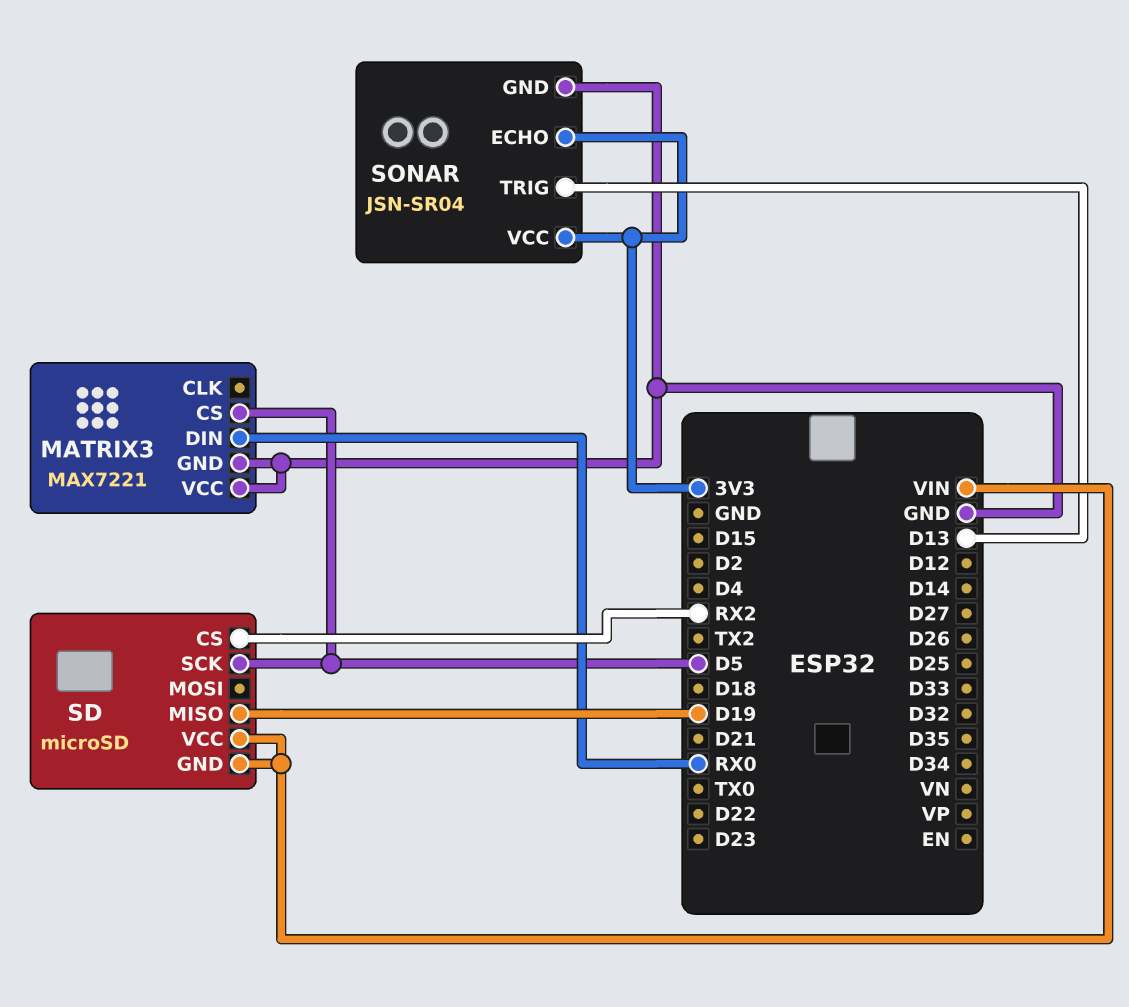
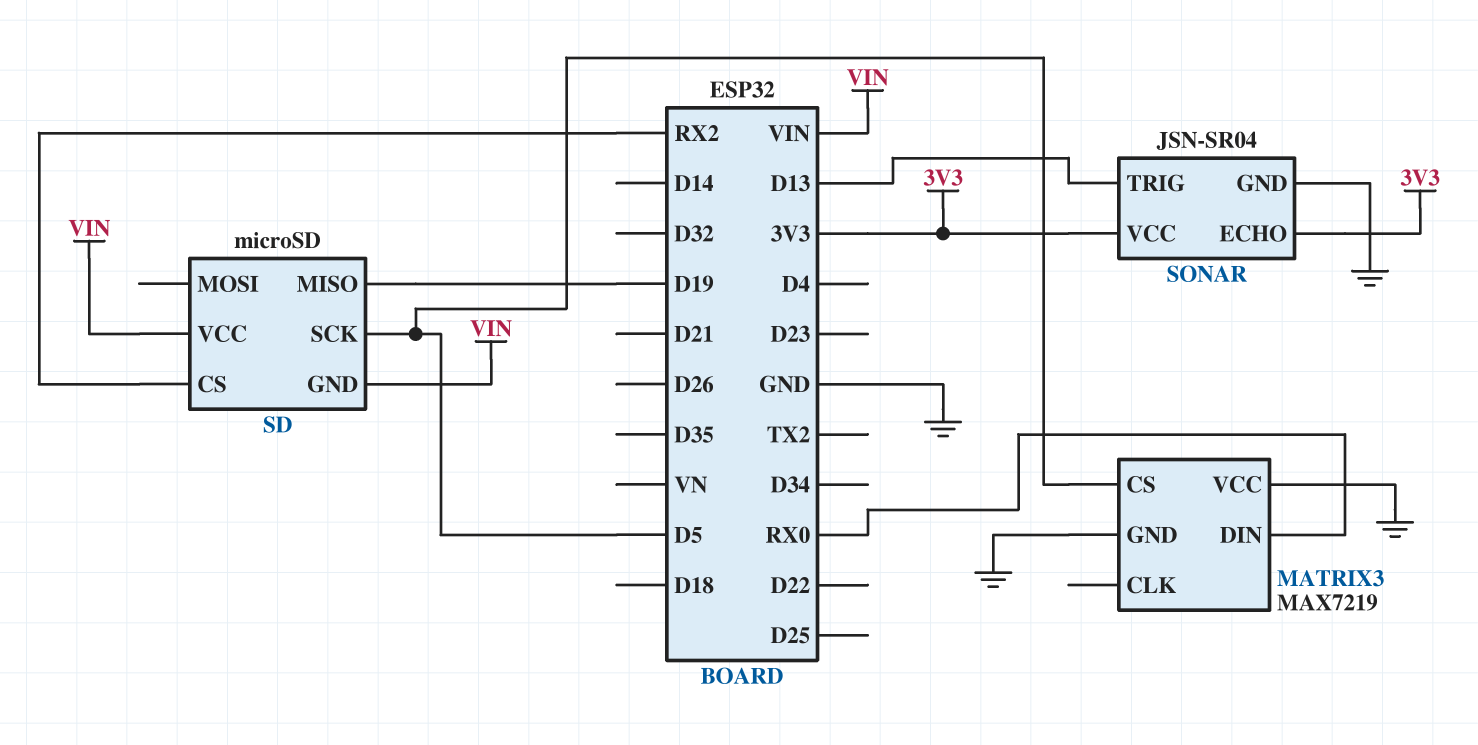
MATRIX3: MAX7221 -> MAX7219

